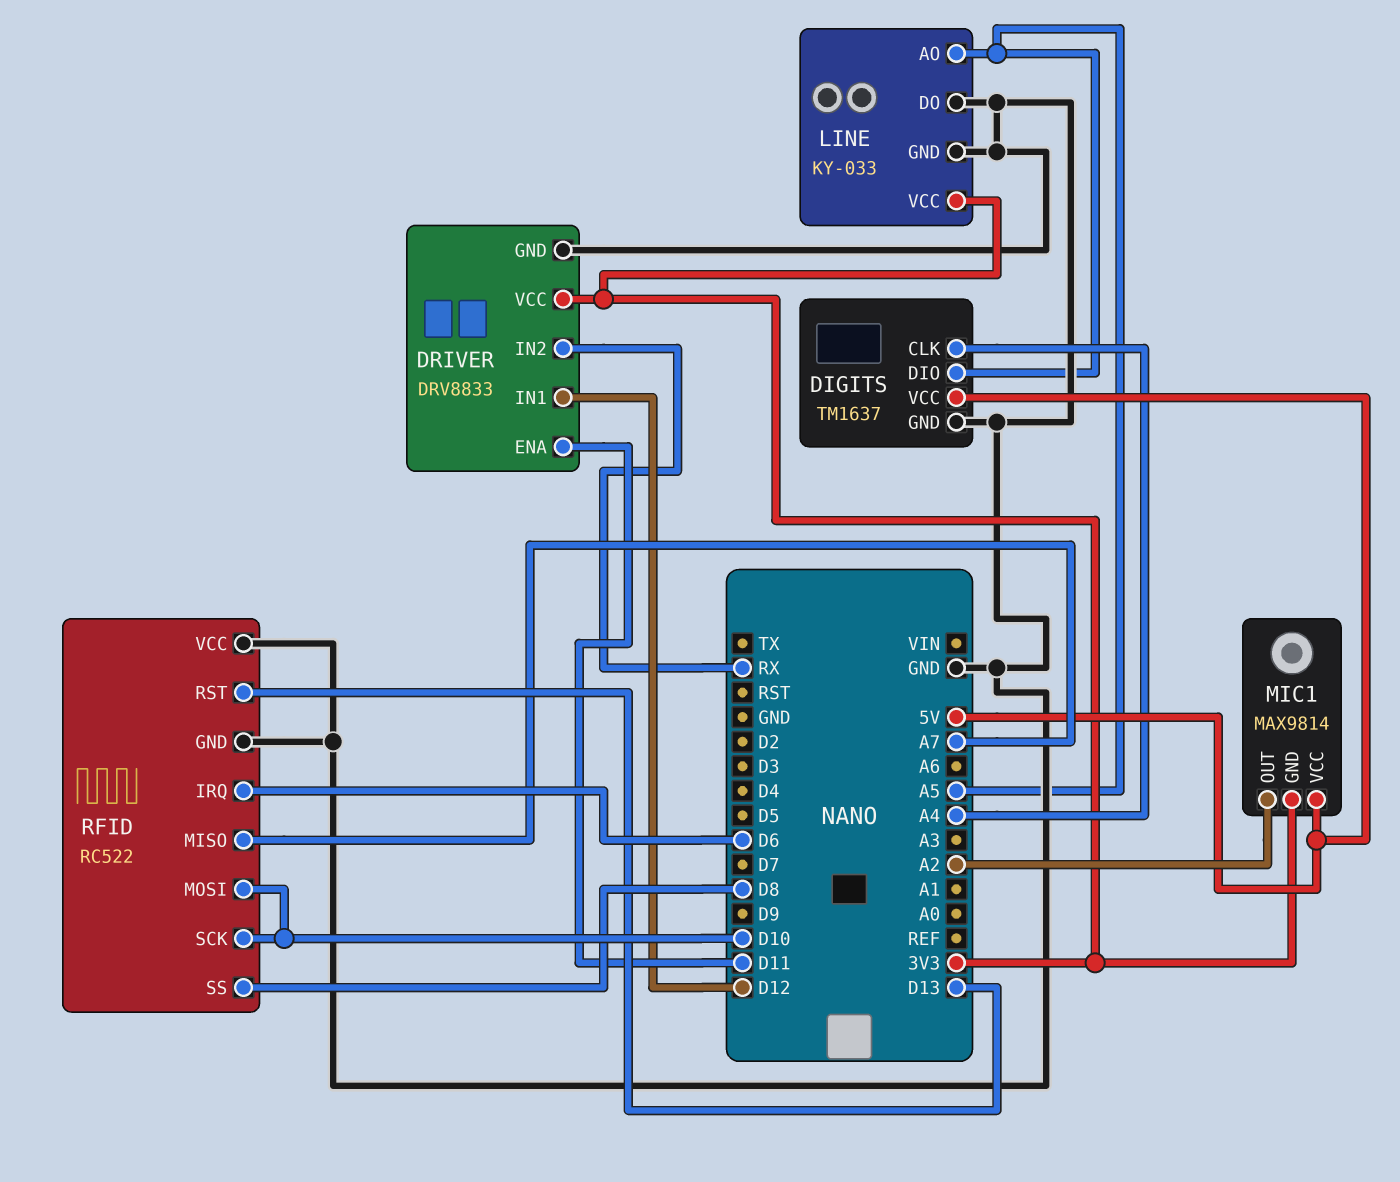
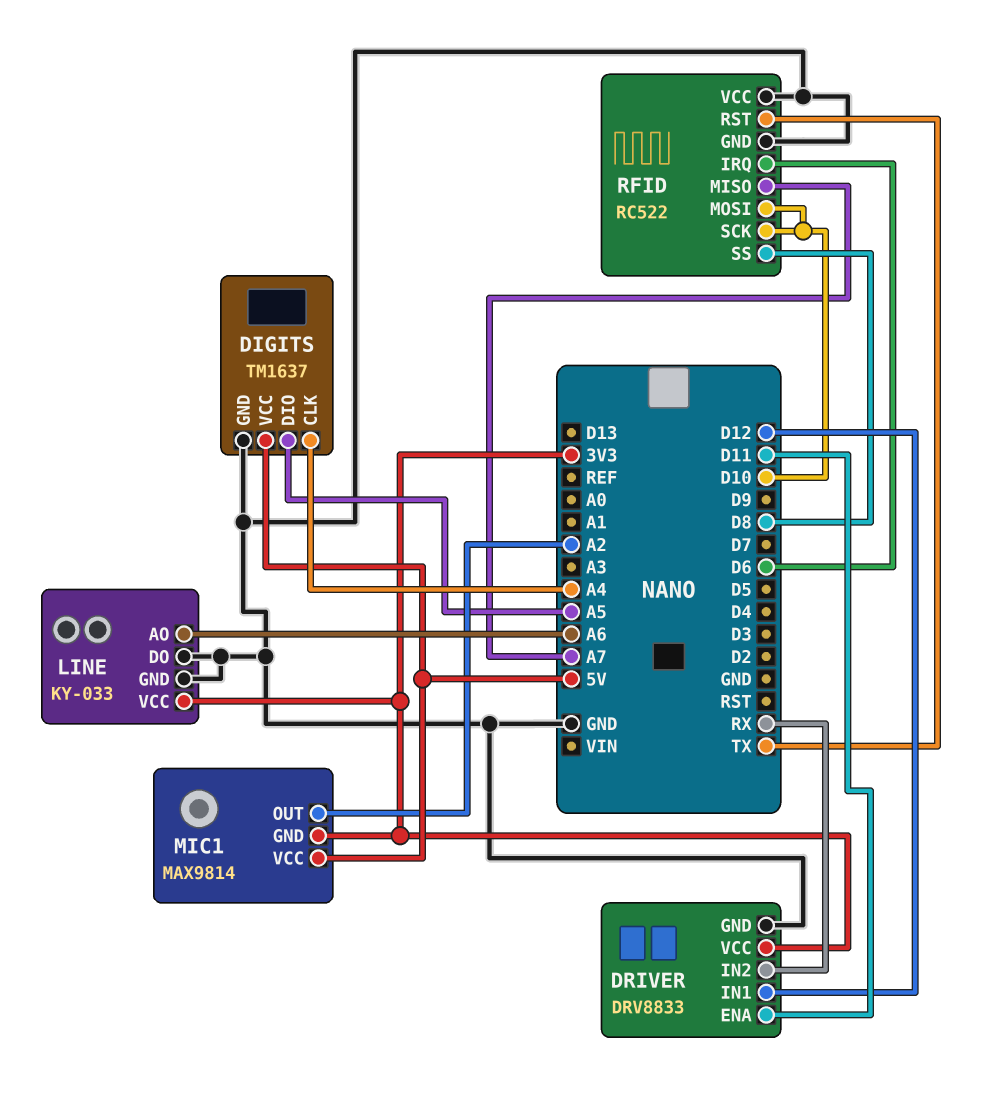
LINE pin AO: A5 -> A6
RFID pin RST: D13 -> TX

